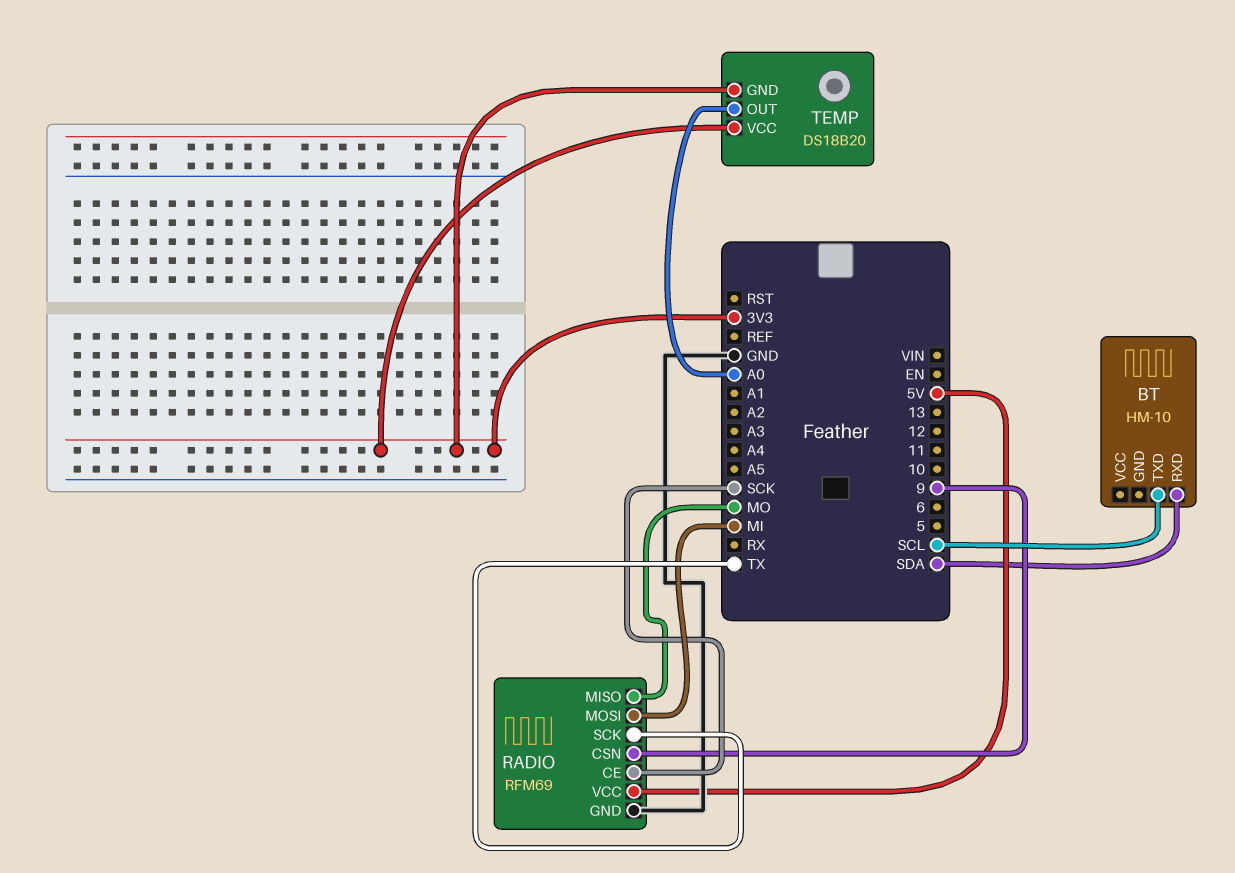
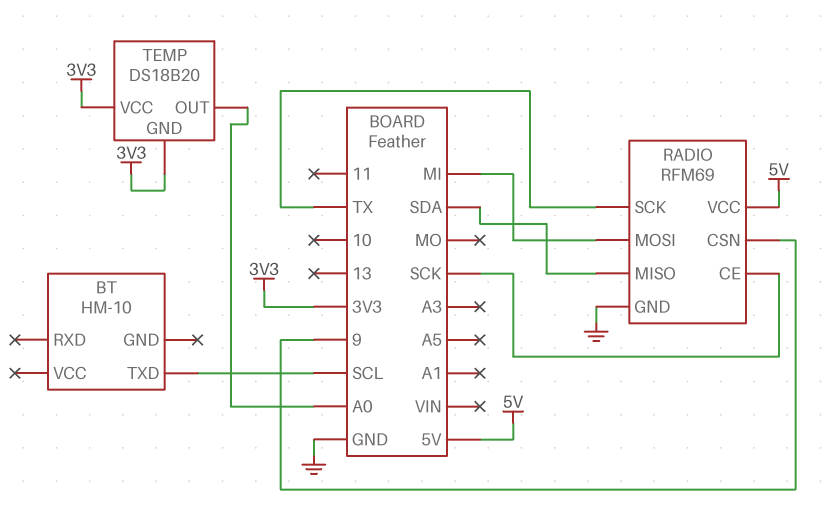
BT pin RXD: SDA -> none
RADIO pin MISO: MO -> SDA

